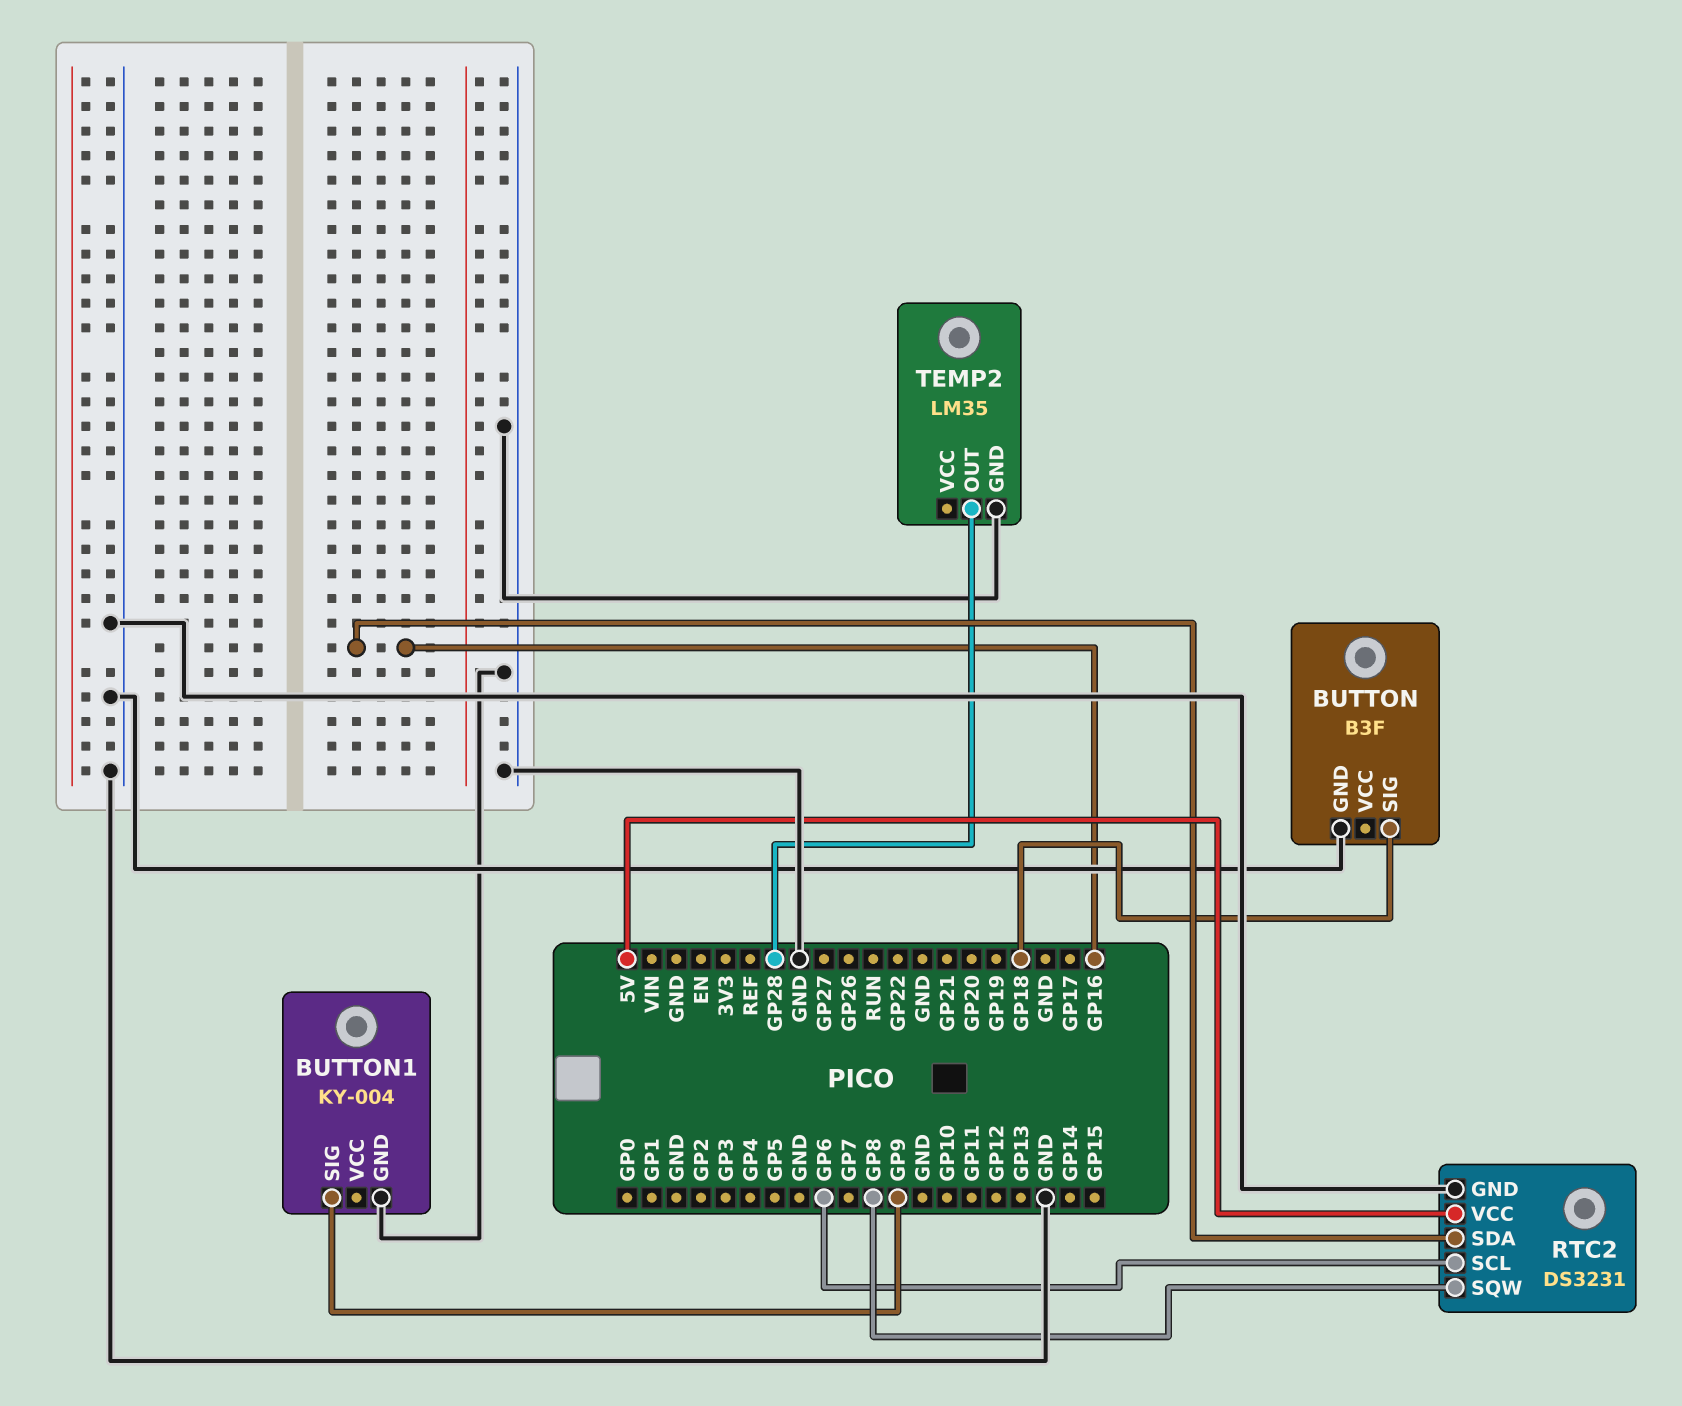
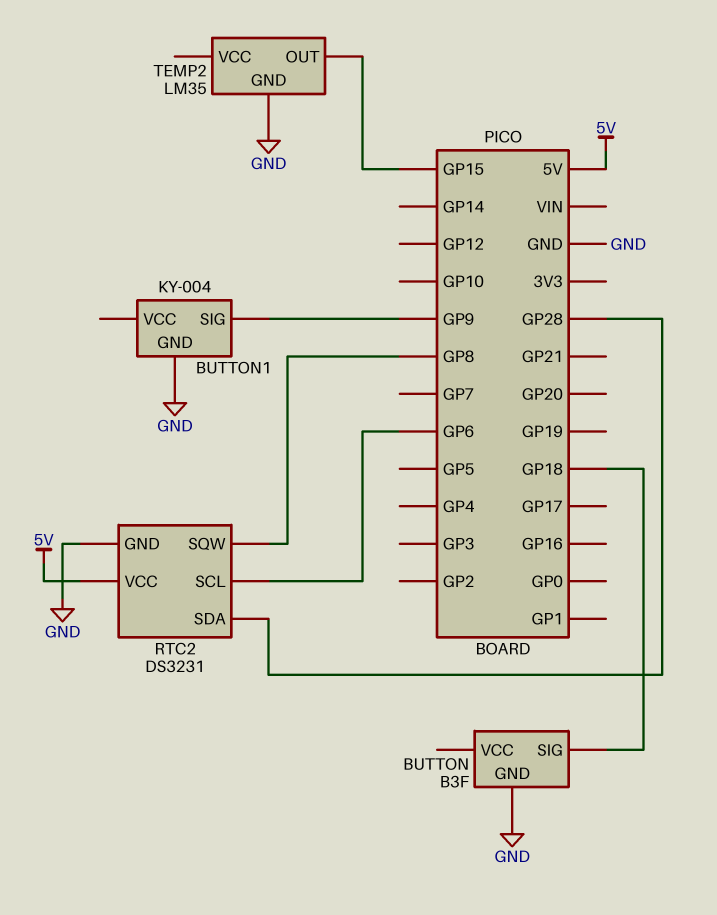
RTC2 pin SDA: GP16 -> GP28
TEMP2 pin OUT: GP28 -> GP15

